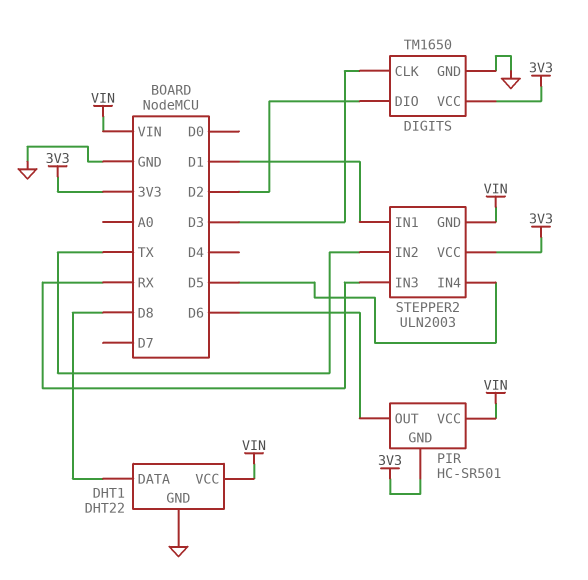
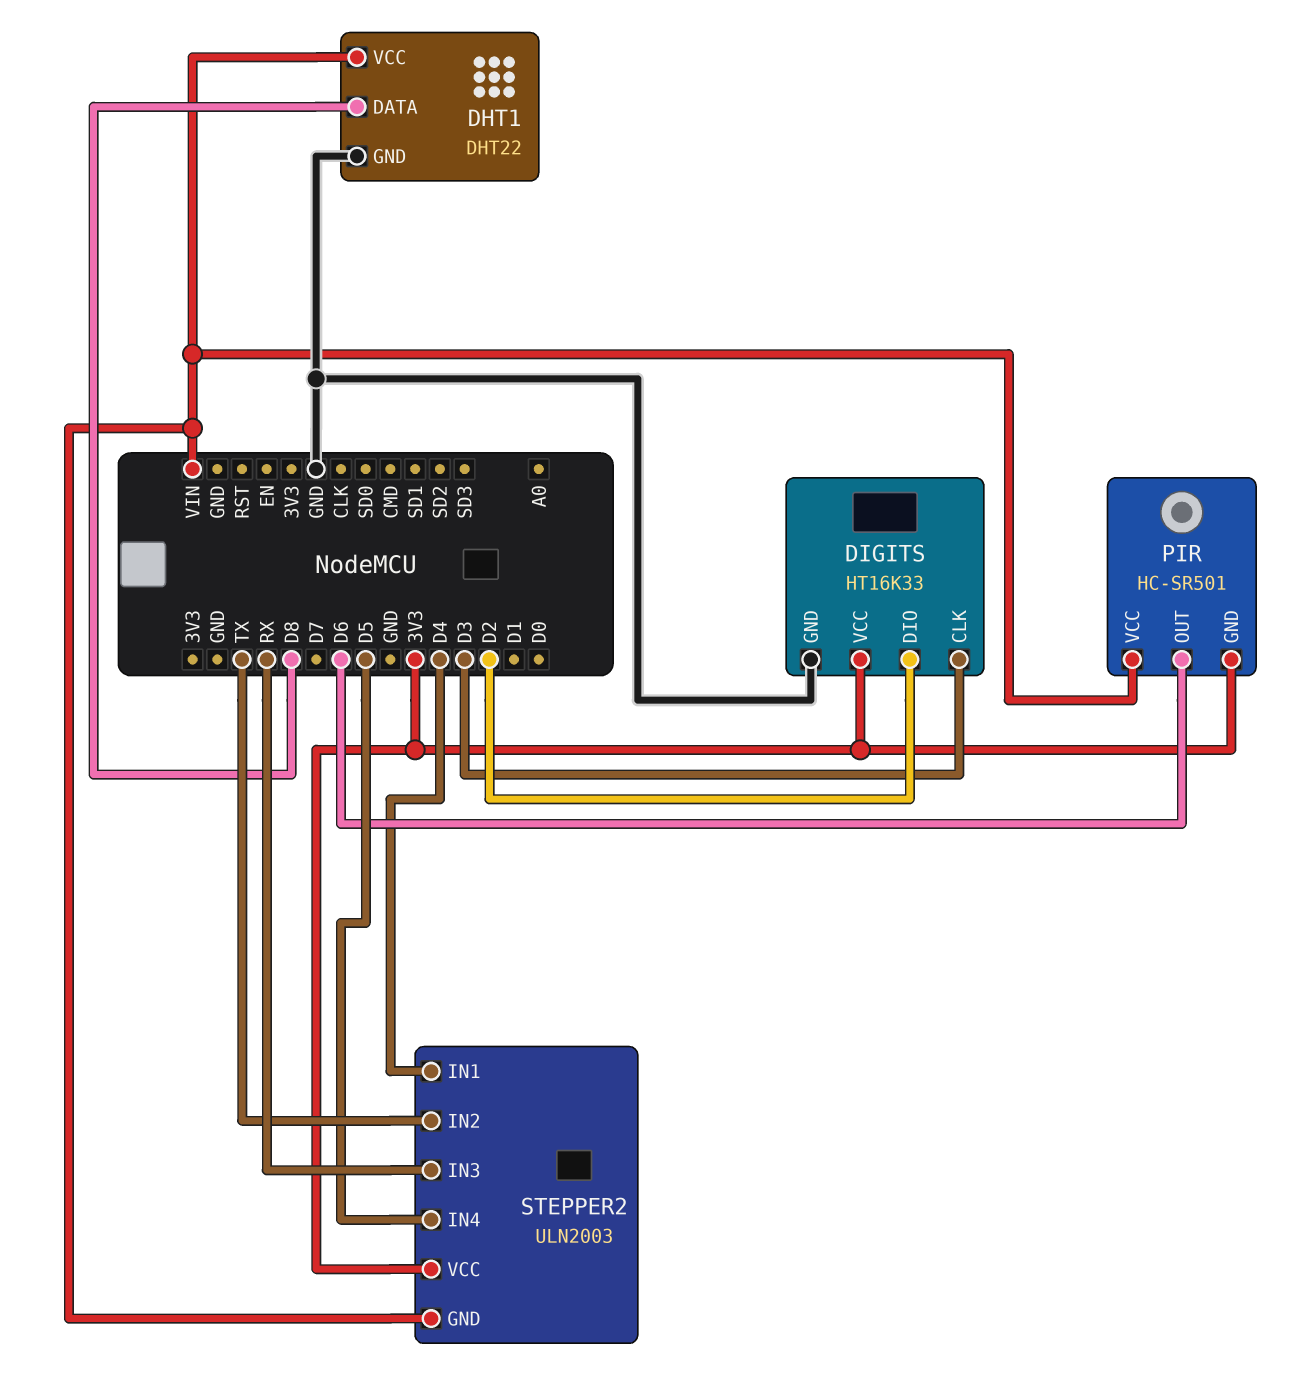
DIGITS: TM1650 -> HT16K33
STEPPER2 pin IN1: D1 -> D4

